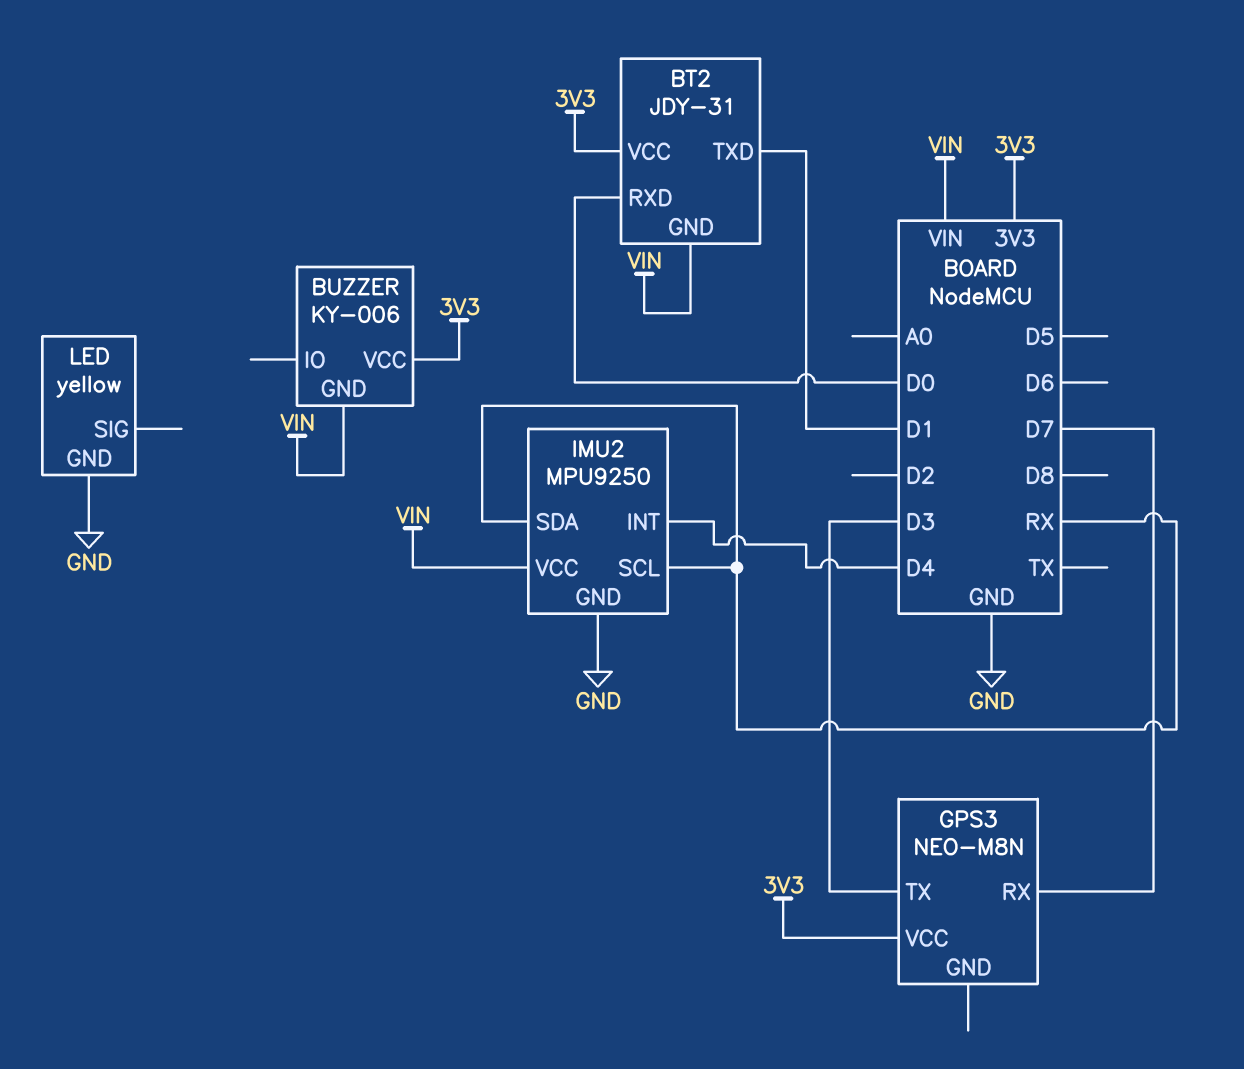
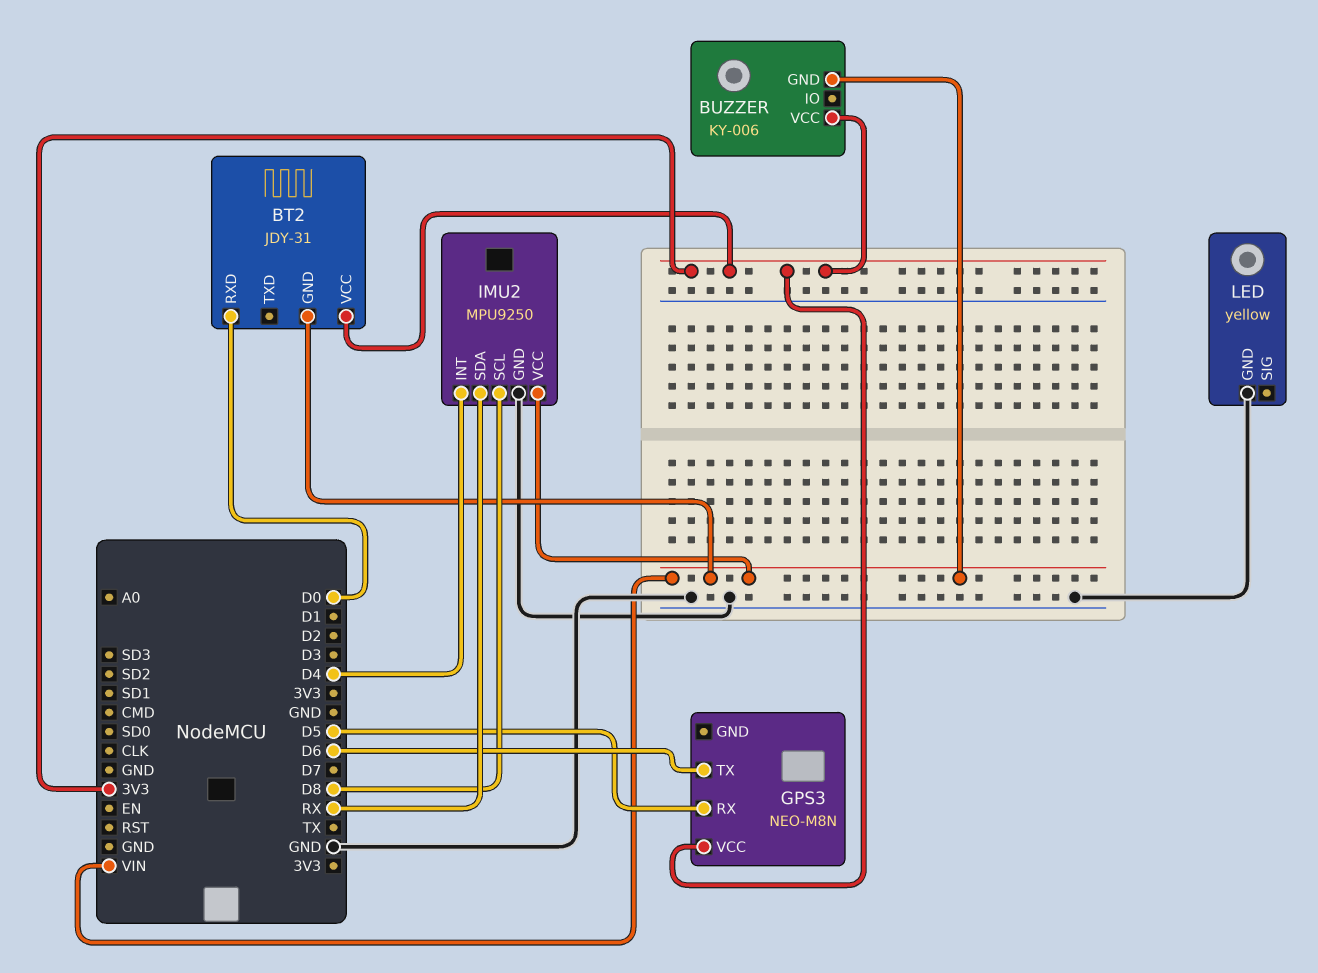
BT2 pin TXD: D1 -> none
GPS3 pin RX: D7 -> D5
GPS3 pin TX: D3 -> D6
IMU2 pin SCL: RX -> D8

